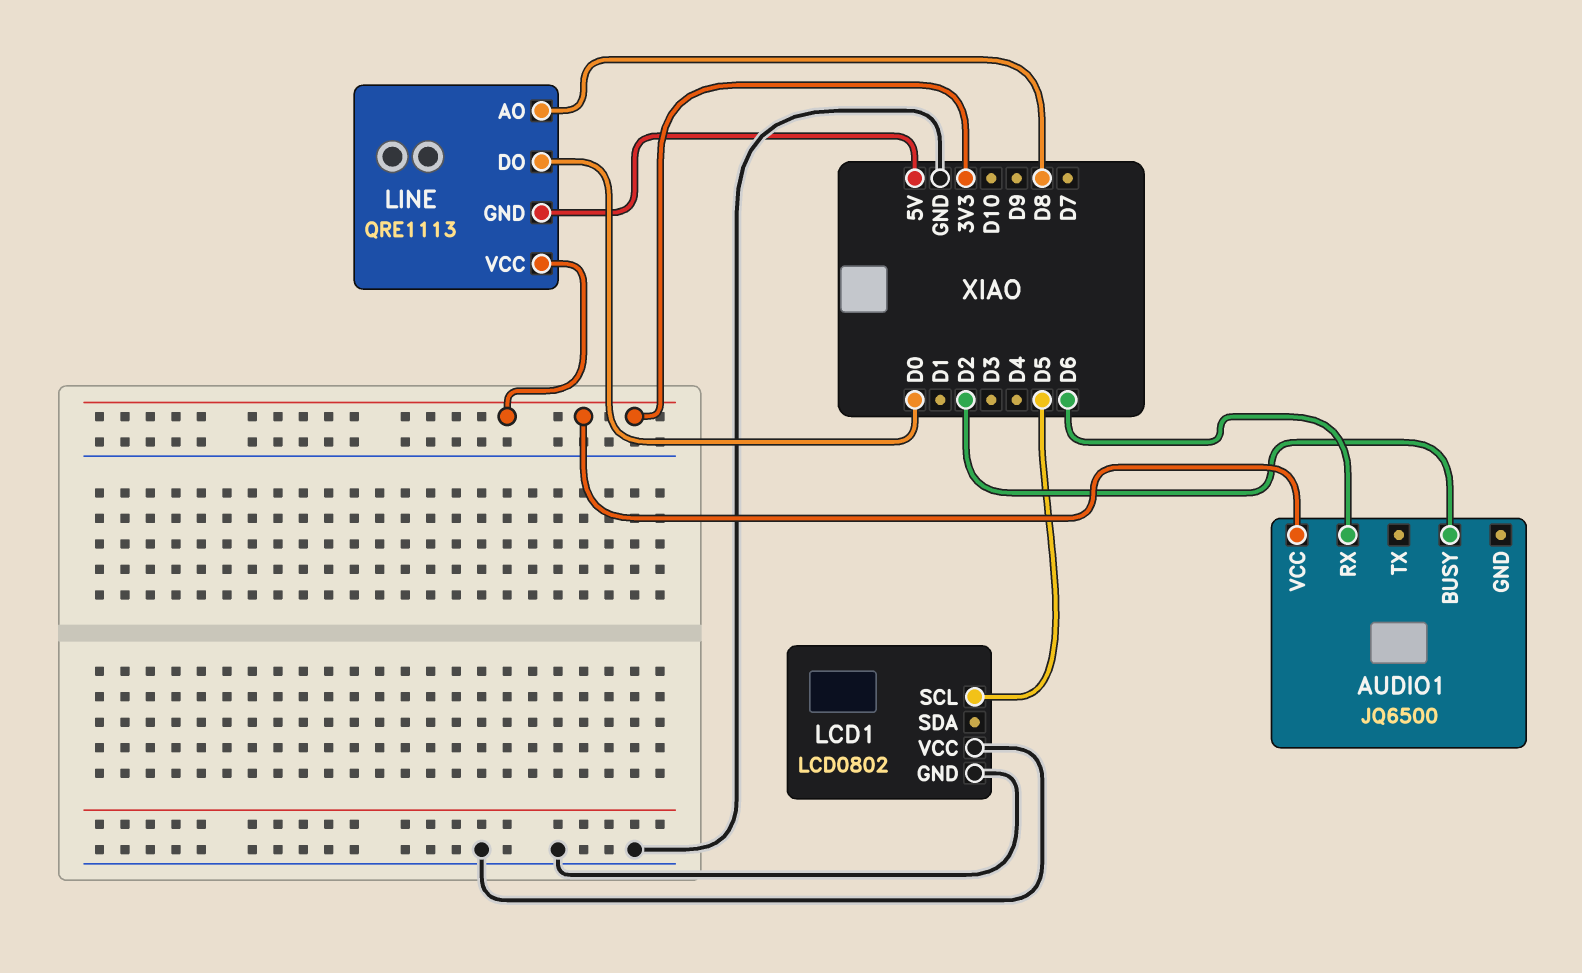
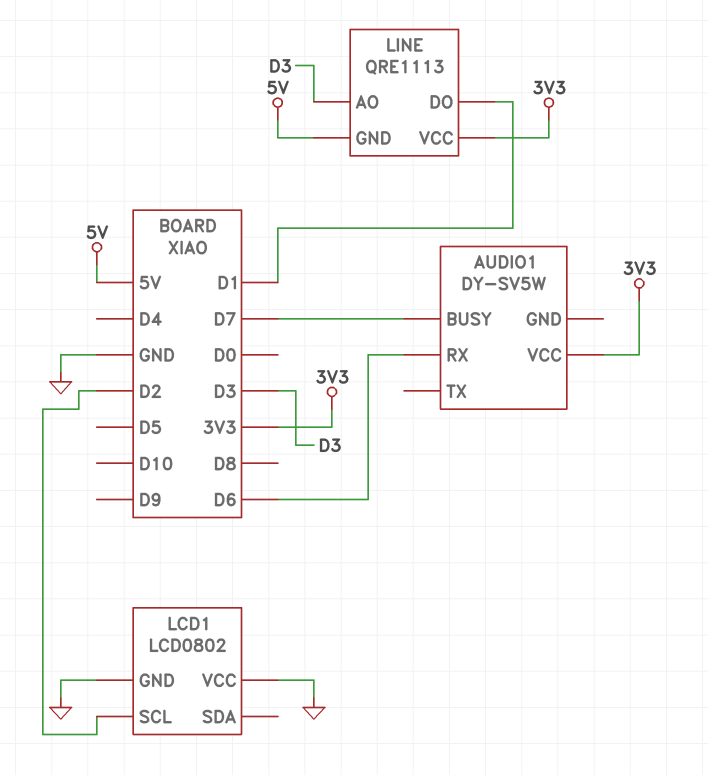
AUDIO1: JQ6500 -> DY-SV5W
AUDIO1 pin BUSY: D2 -> D7
LCD1 pin SCL: D5 -> D2
LINE pin AO: D8 -> D3
LINE pin DO: D0 -> D1

